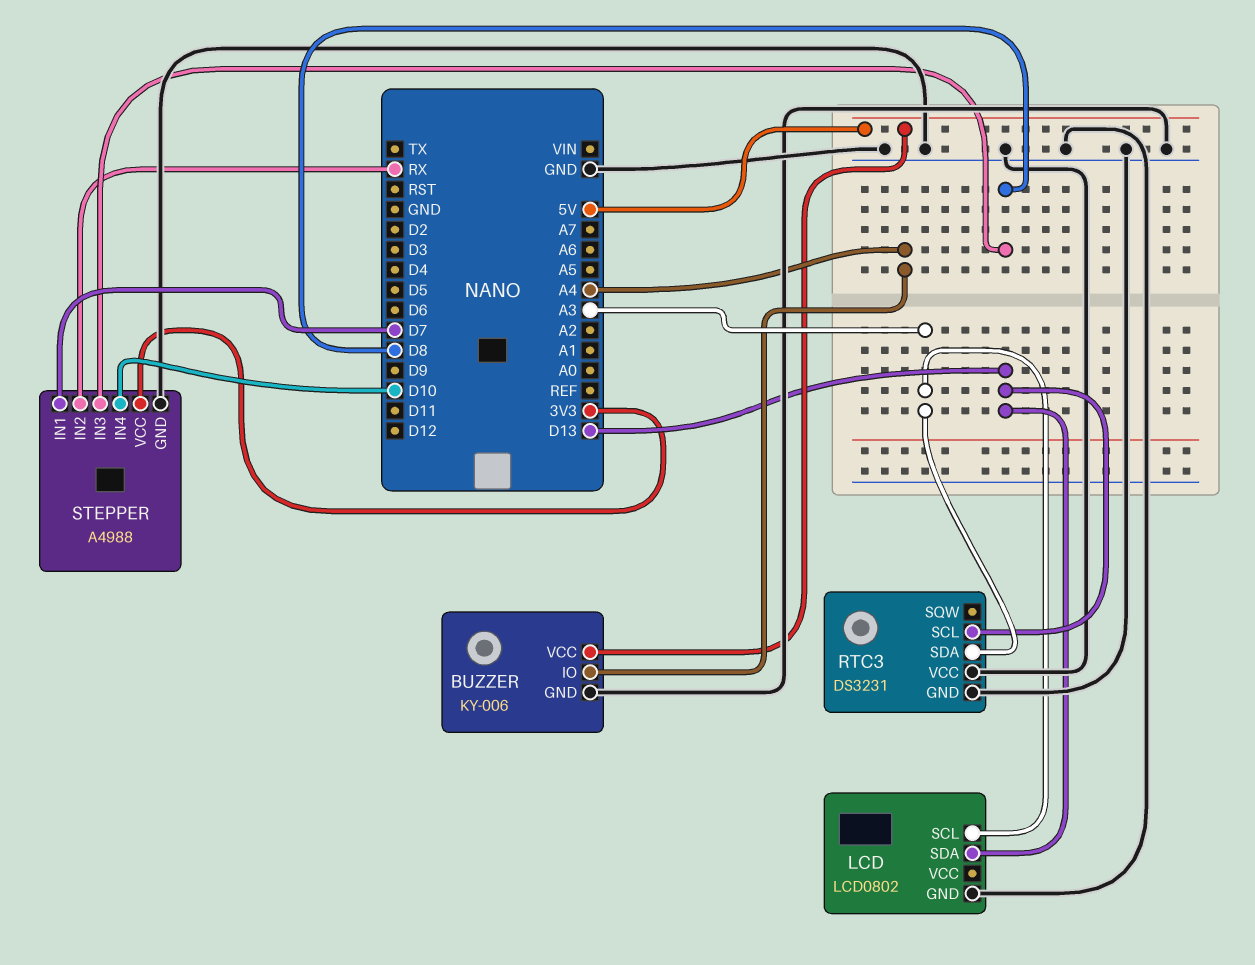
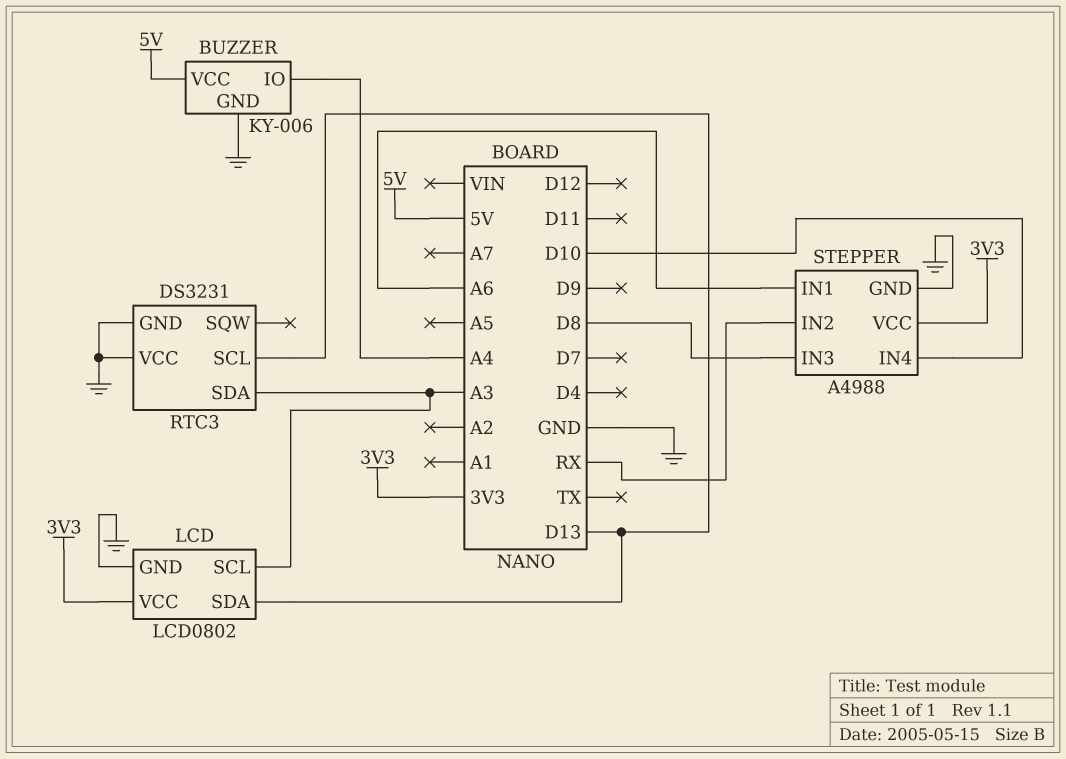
LCD pin VCC: none -> 3V3
STEPPER pin IN1: D7 -> A6

